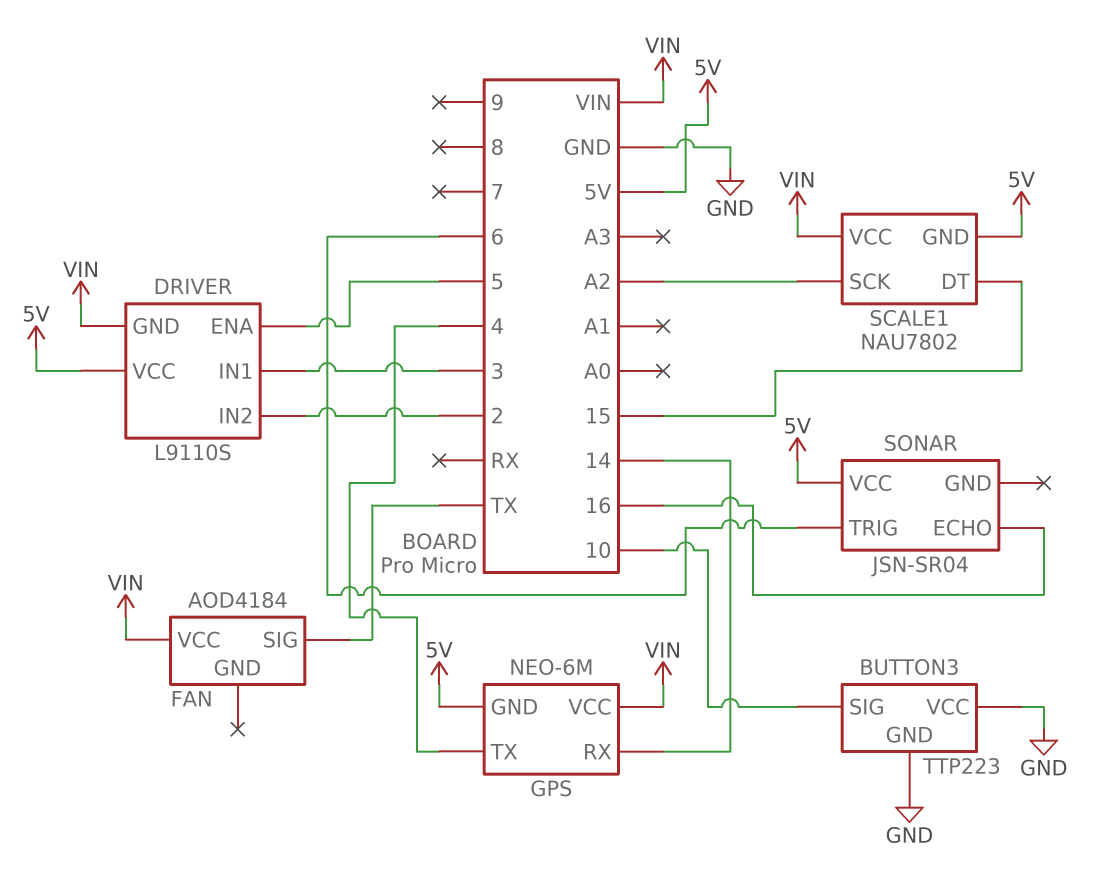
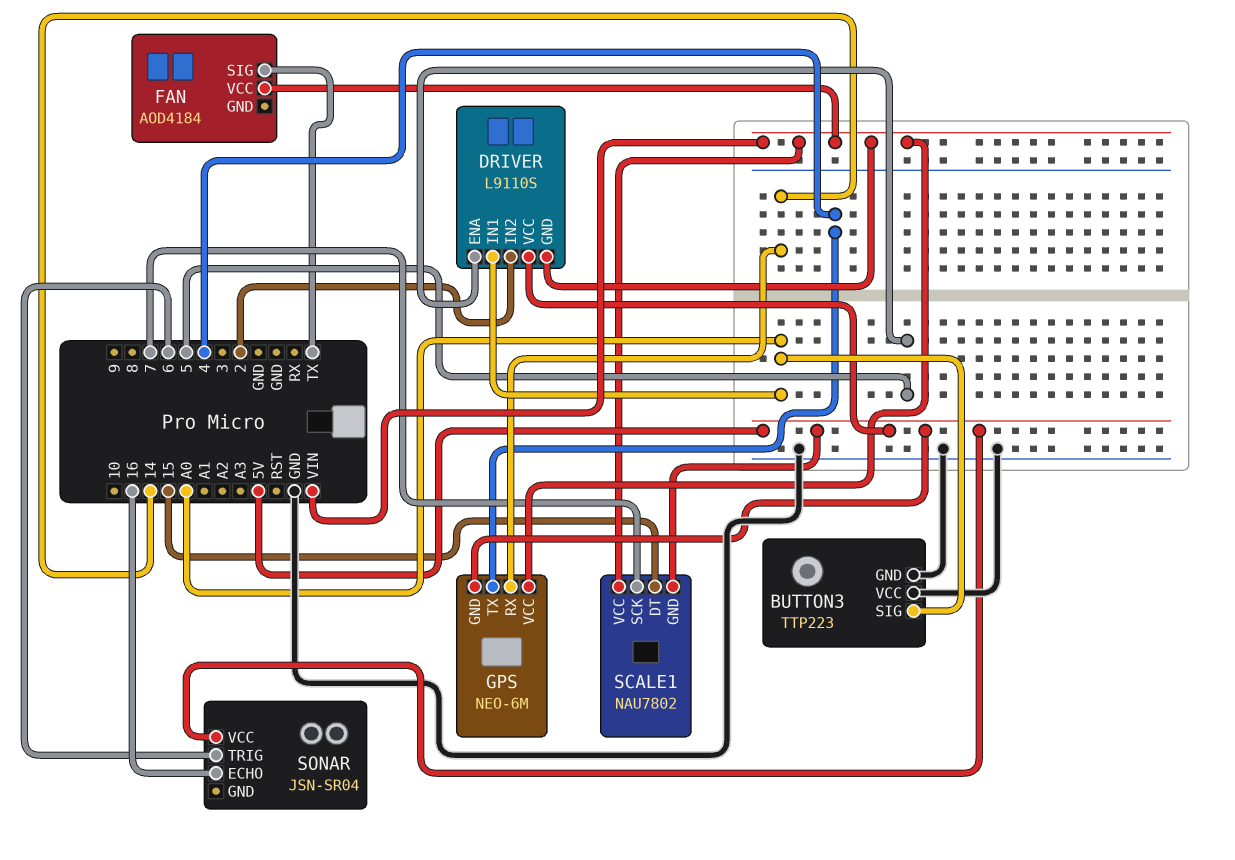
BUTTON3 pin SIG: 10 -> A0
DRIVER pin IN1: 3 -> A0
SCALE1 pin SCK: A2 -> 7

